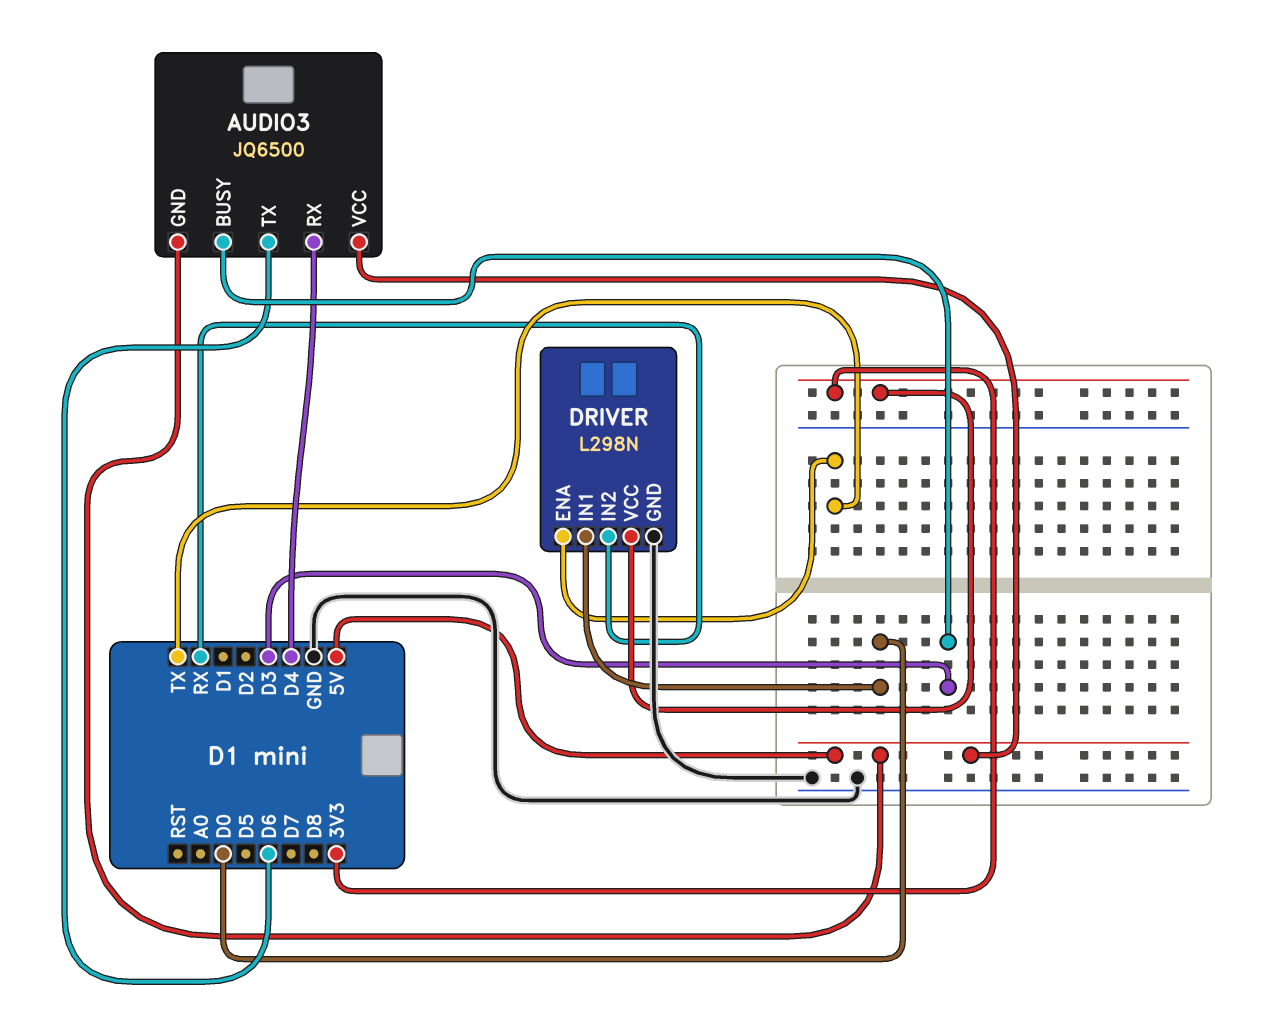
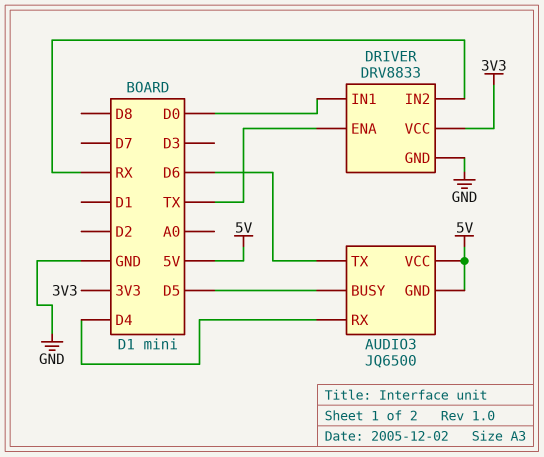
AUDIO3 pin BUSY: D3 -> D5
DRIVER: L298N -> DRV8833

